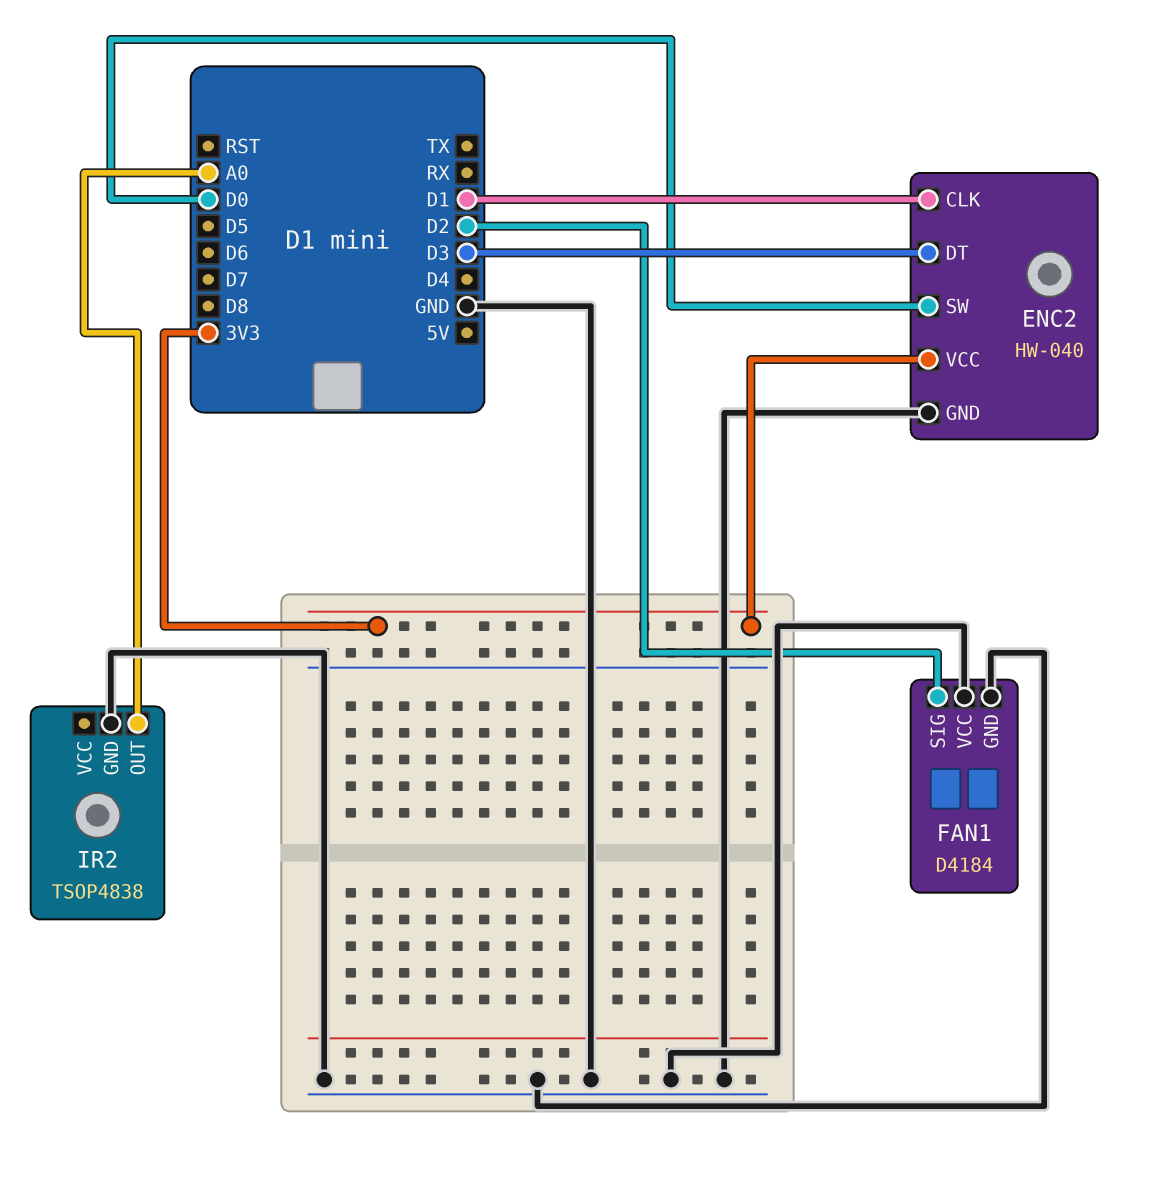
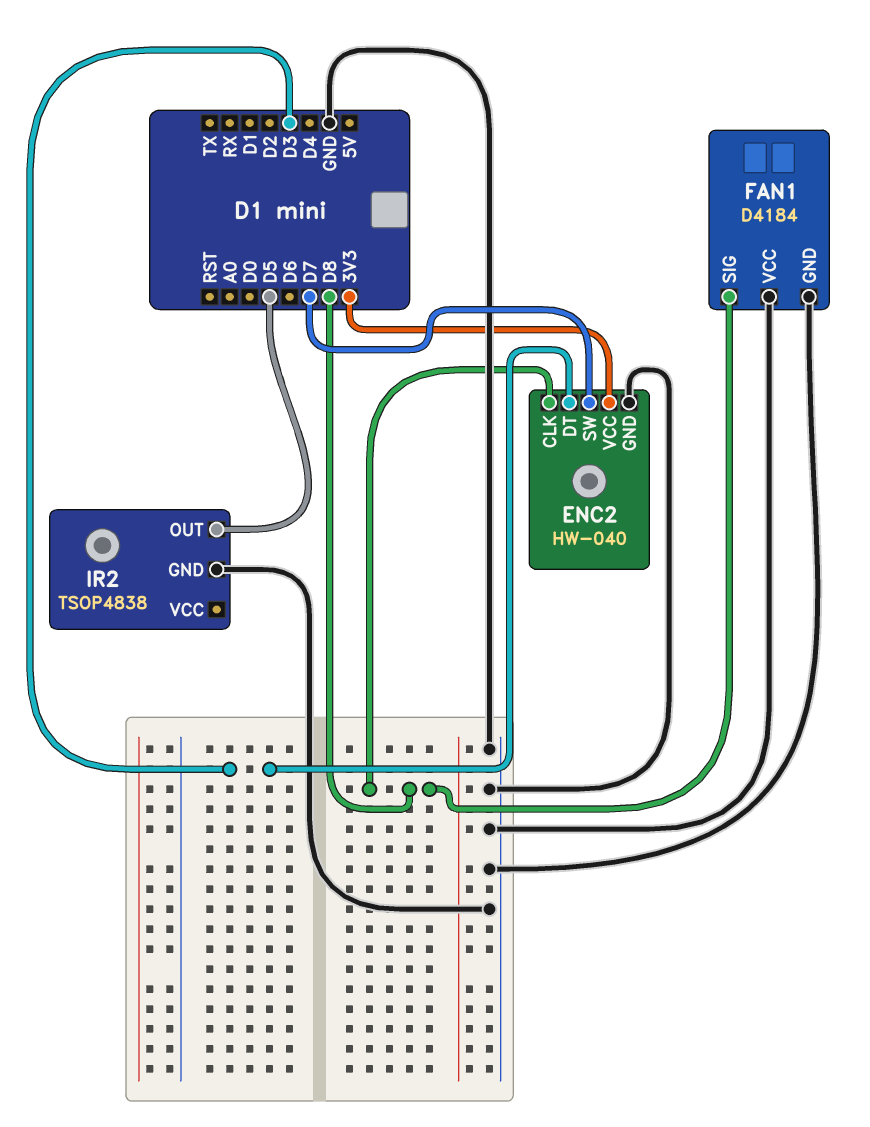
ENC2 pin CLK: D1 -> D8
ENC2 pin SW: D0 -> D7
FAN1 pin SIG: D2 -> D8
IR2 pin OUT: A0 -> D5

